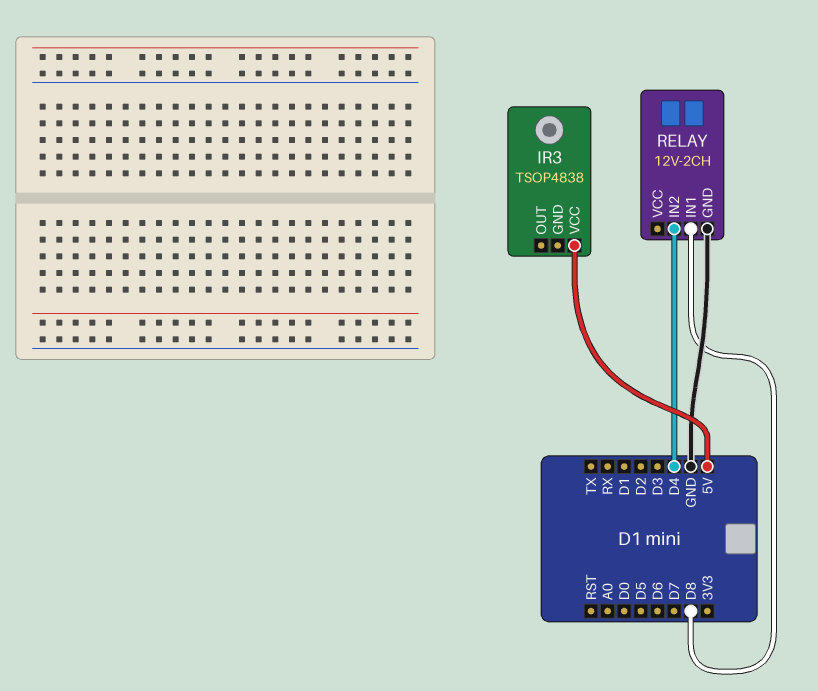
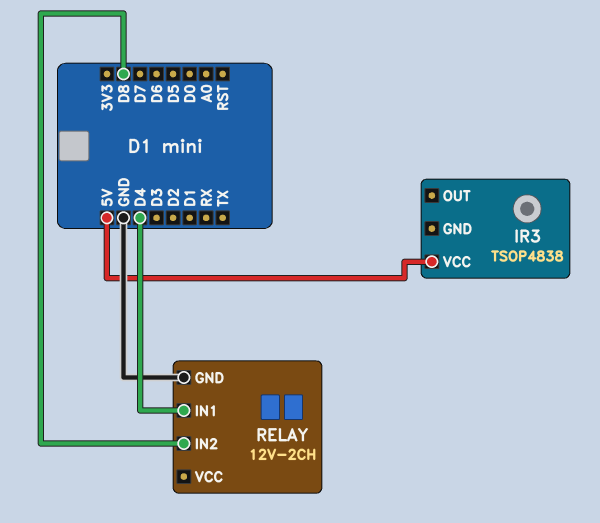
RELAY pin IN1: D8 -> D4
RELAY pin IN2: D4 -> D8

